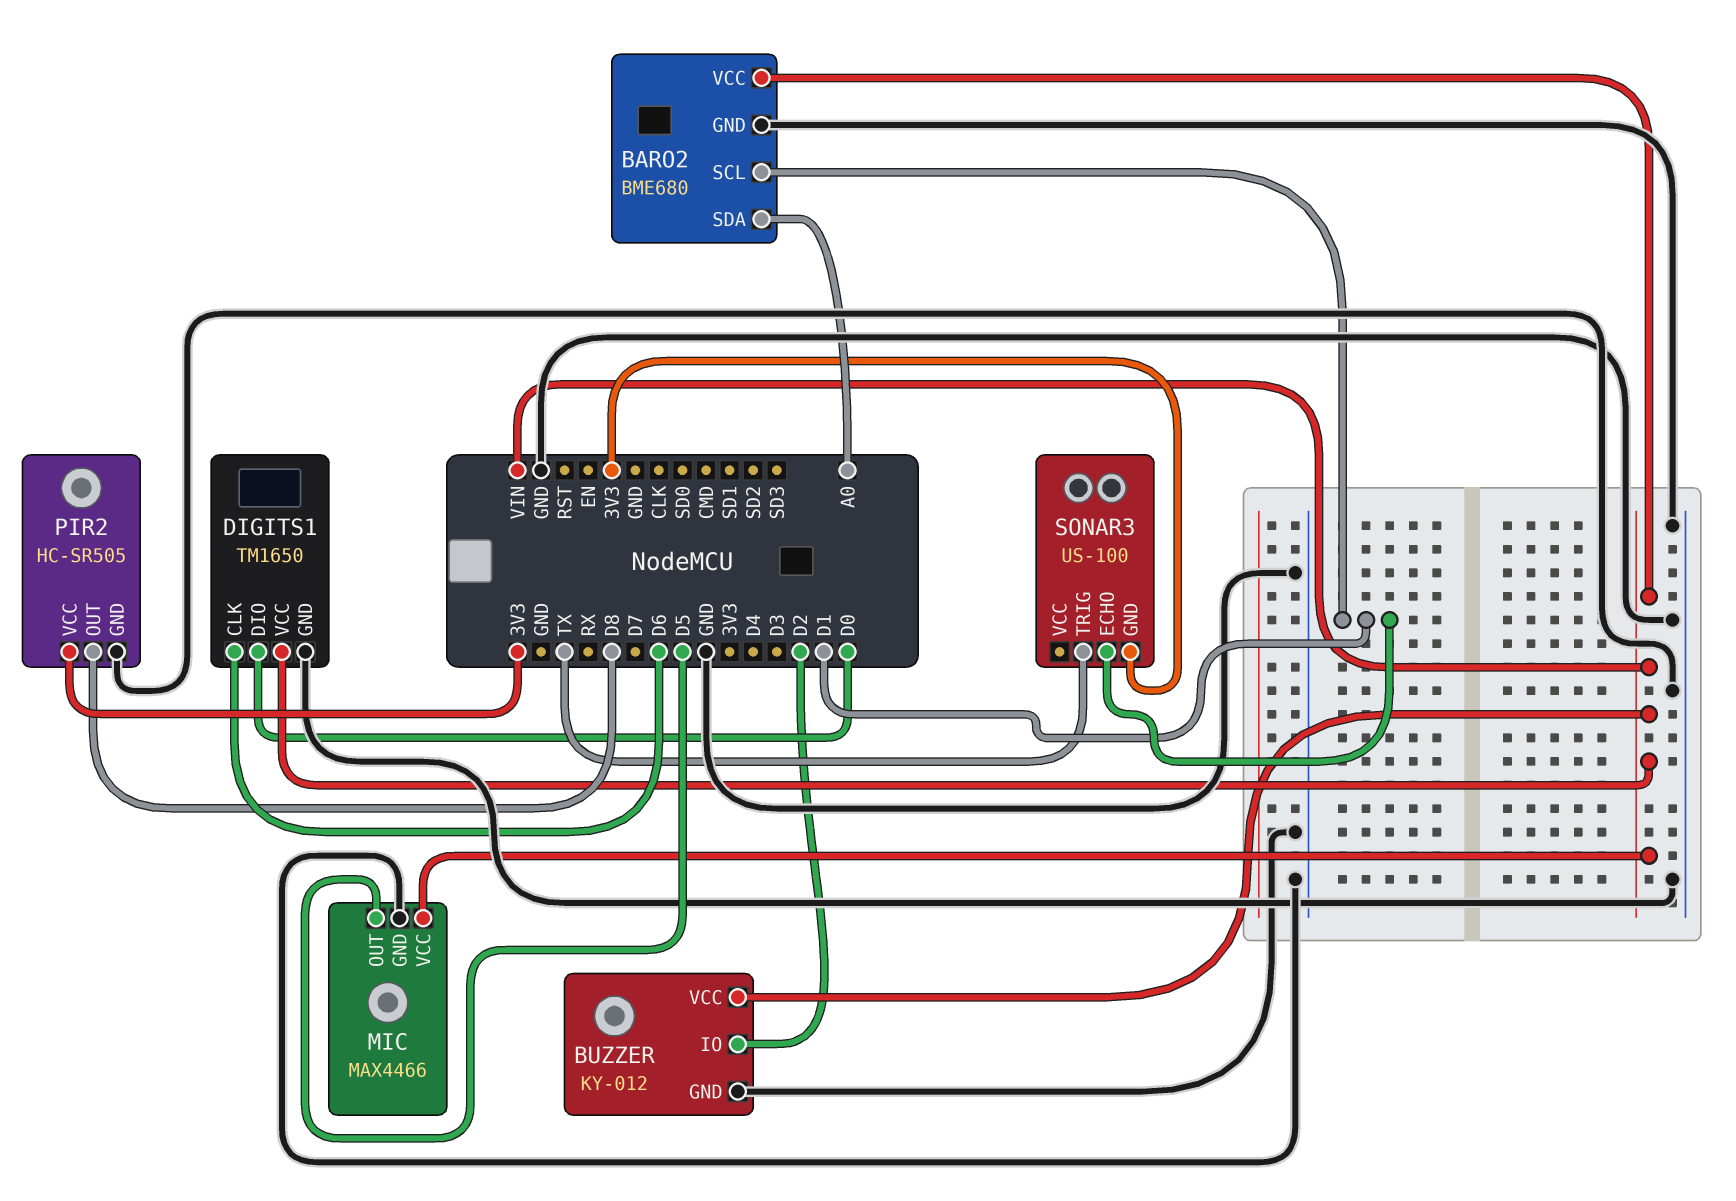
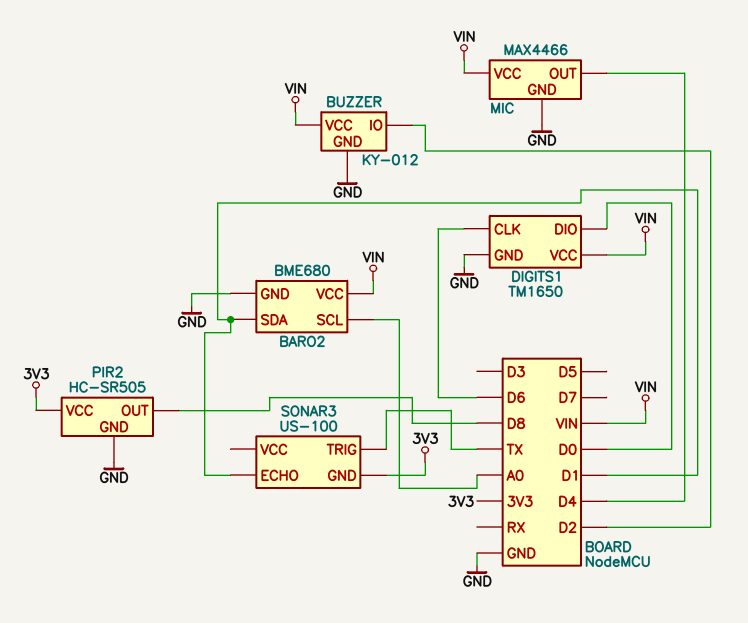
BARO2 pin SCL: D1 -> A0
BARO2 pin SDA: A0 -> D1
MIC pin OUT: D5 -> D4

